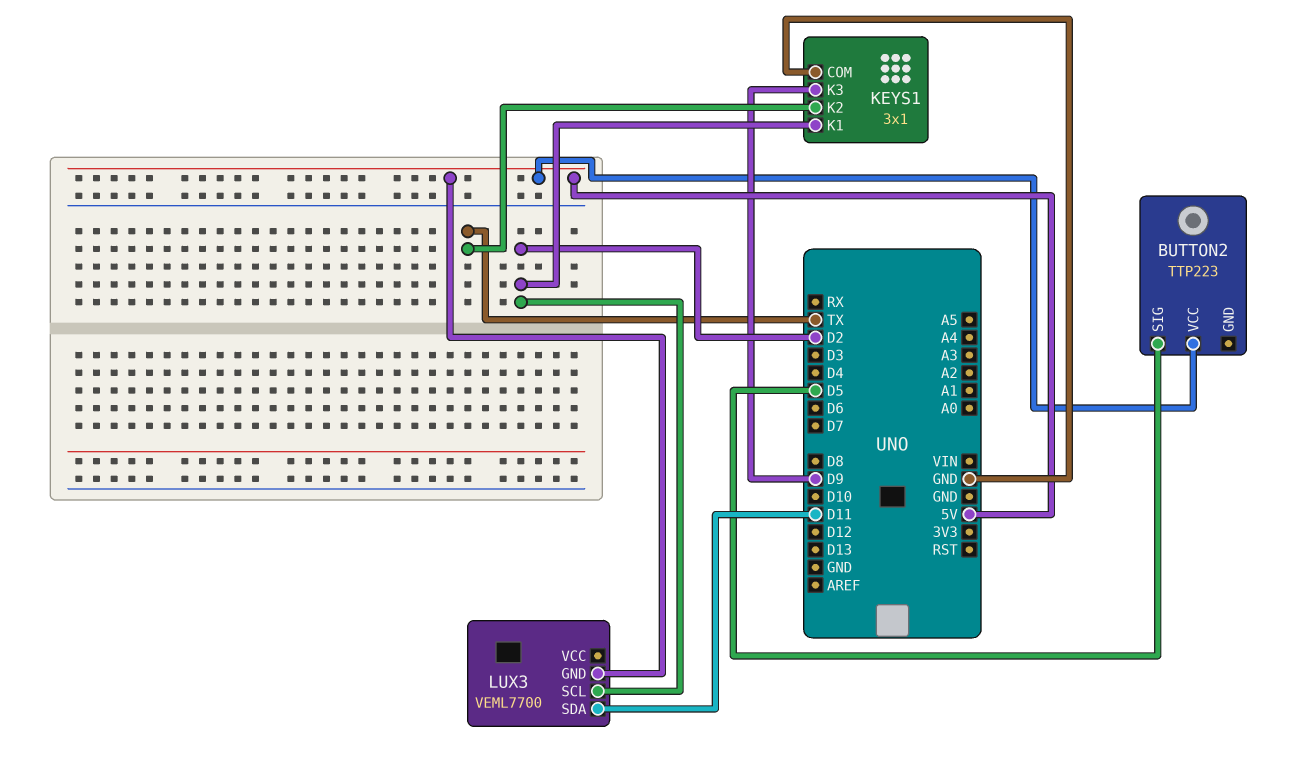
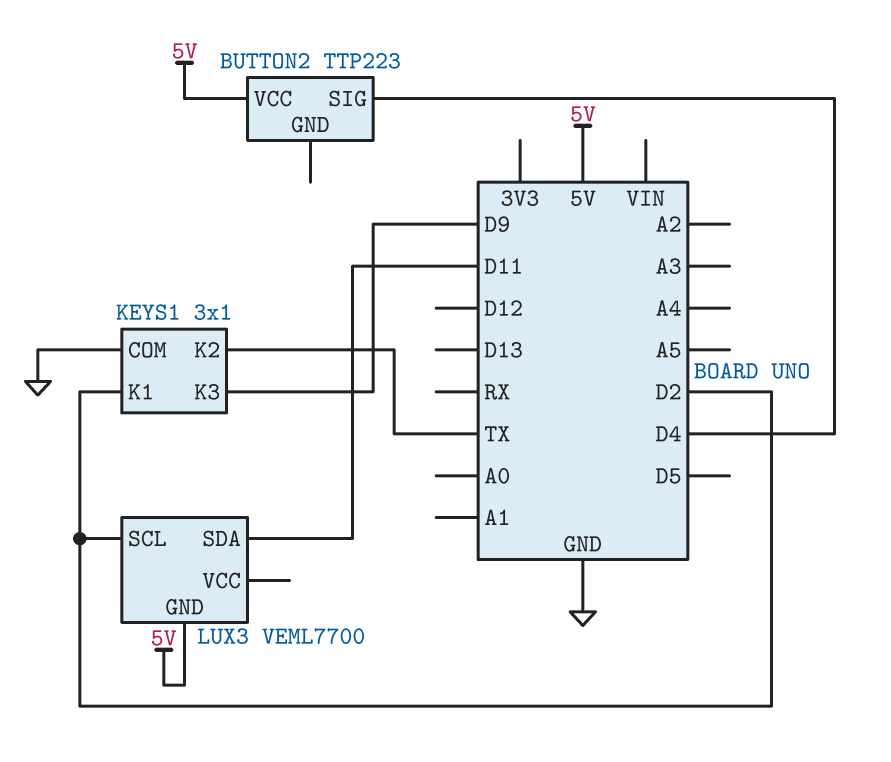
BUTTON2 pin SIG: D5 -> D4

